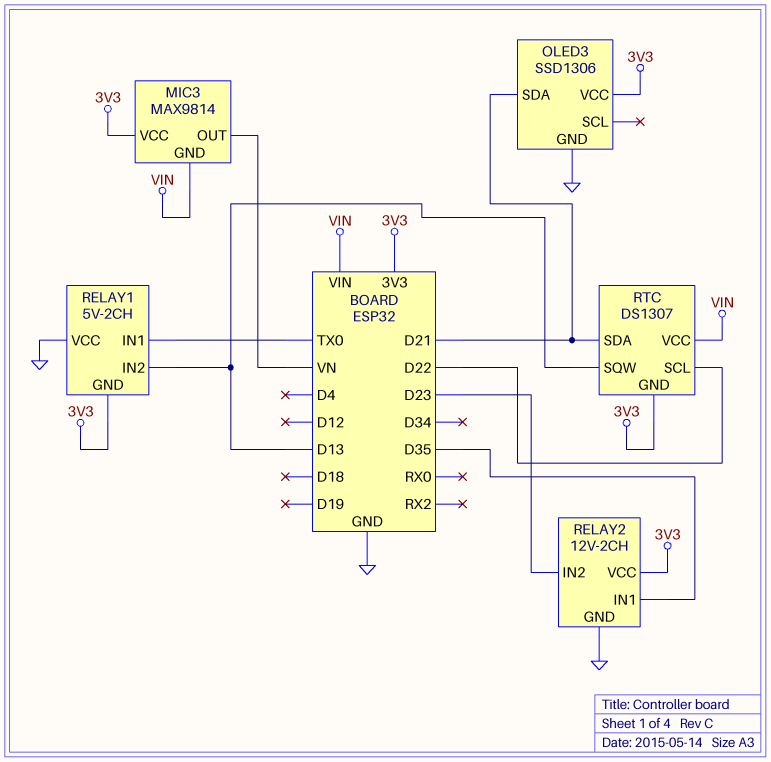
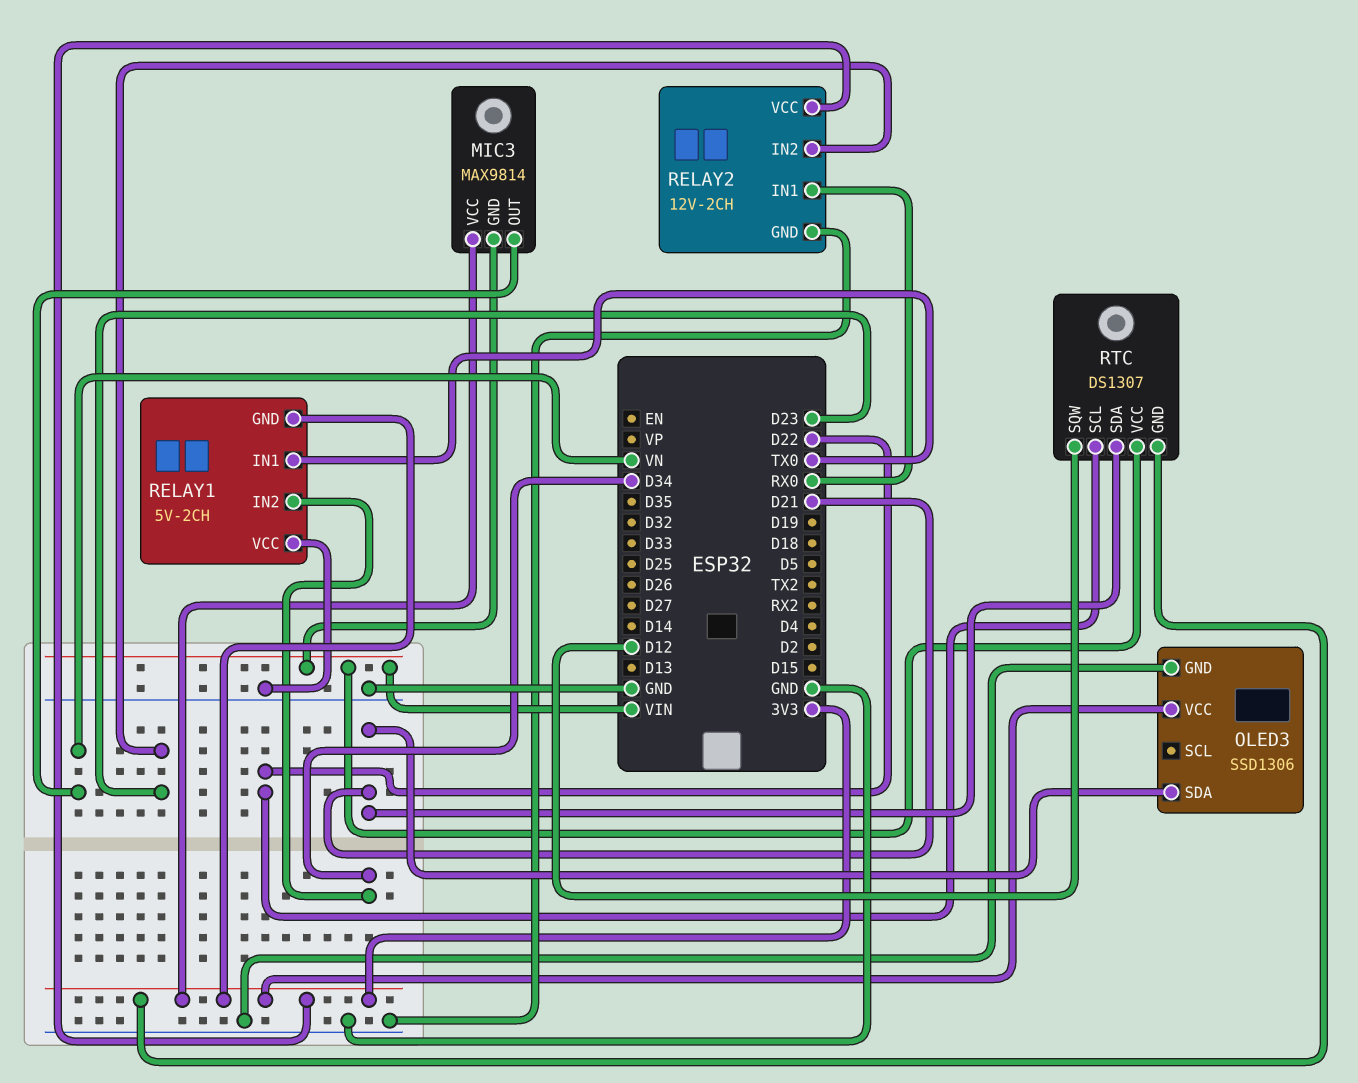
RELAY1 pin IN2: D13 -> D34
RELAY2 pin IN1: D35 -> RX0
RTC pin SQW: D13 -> D12

